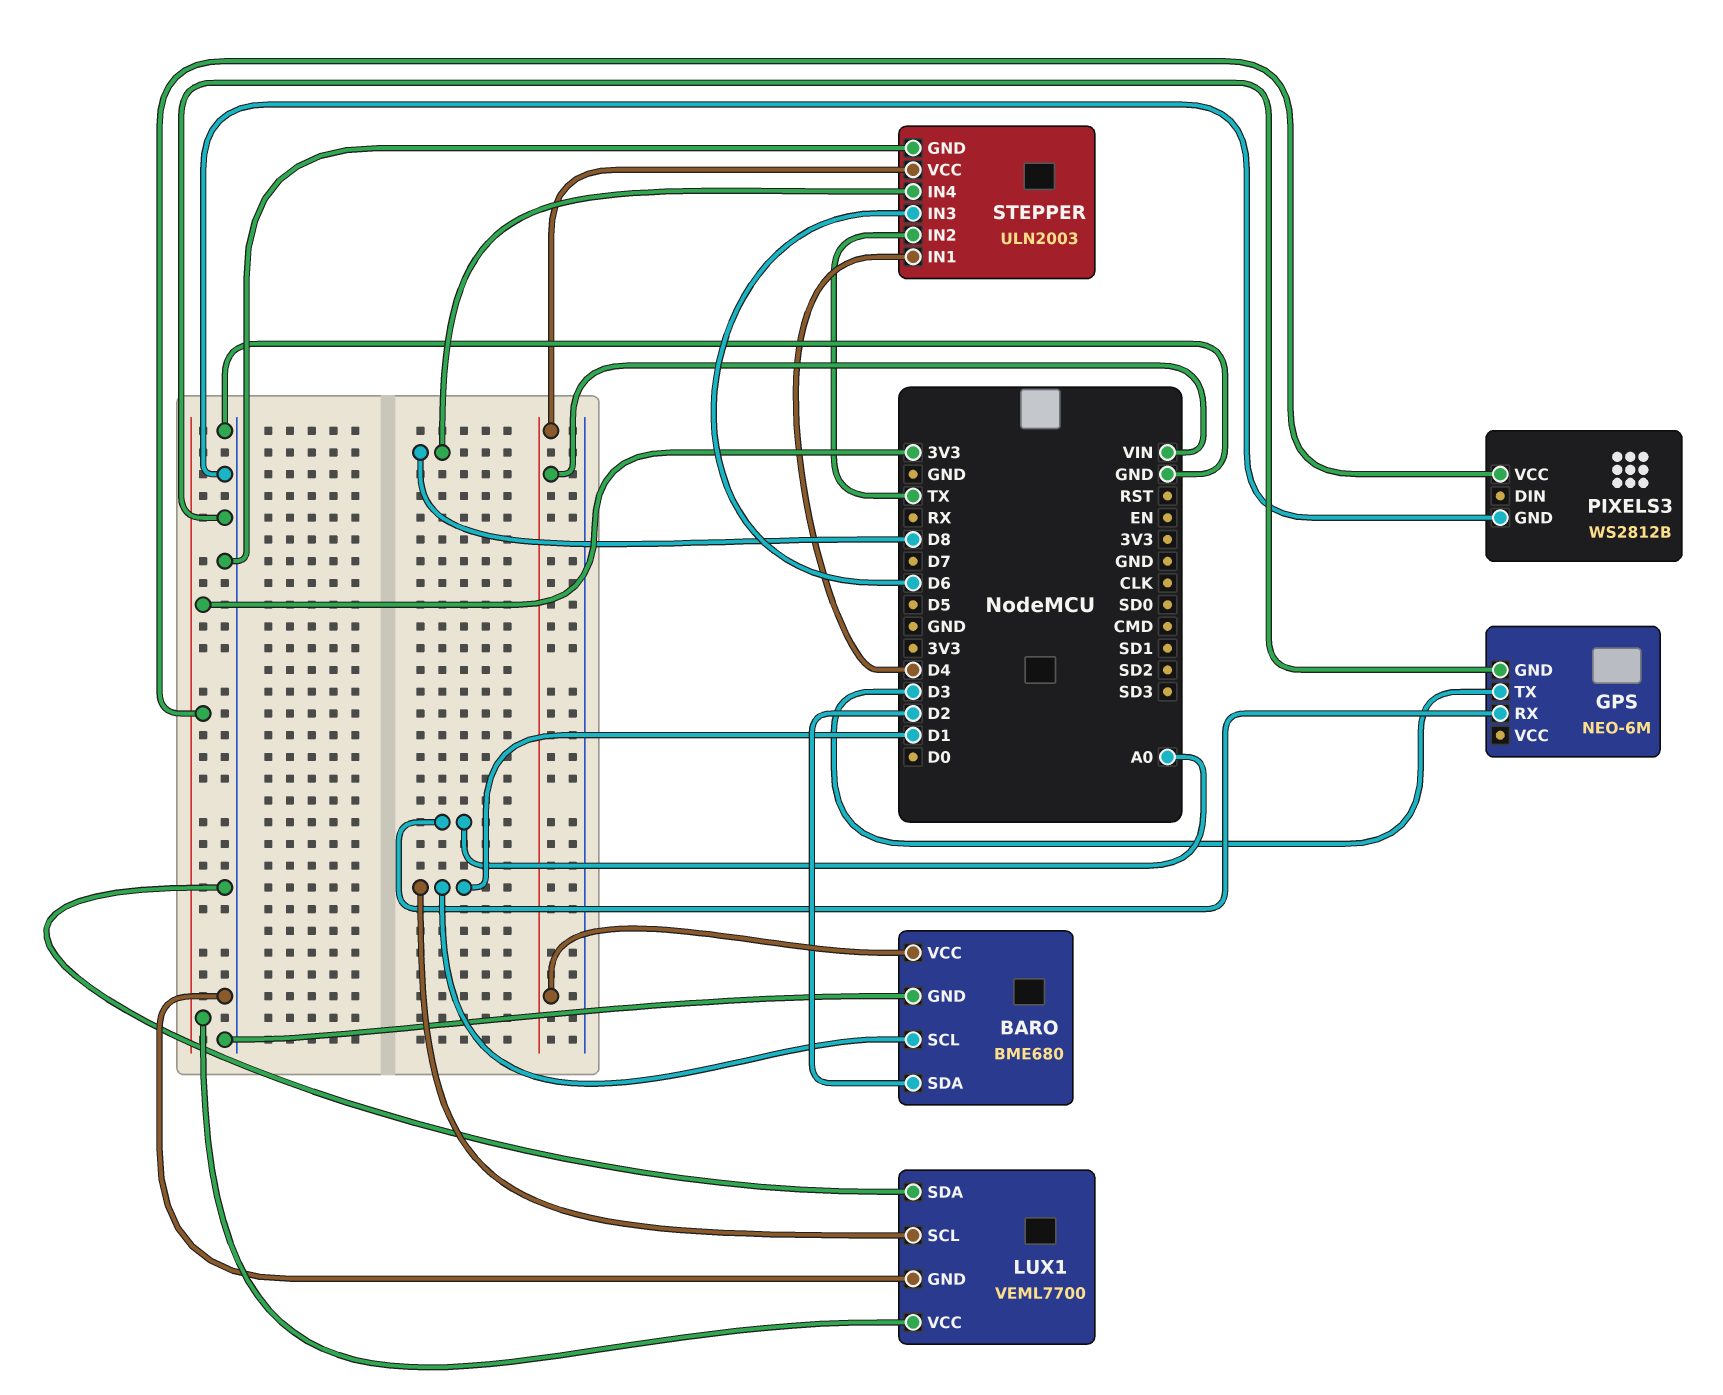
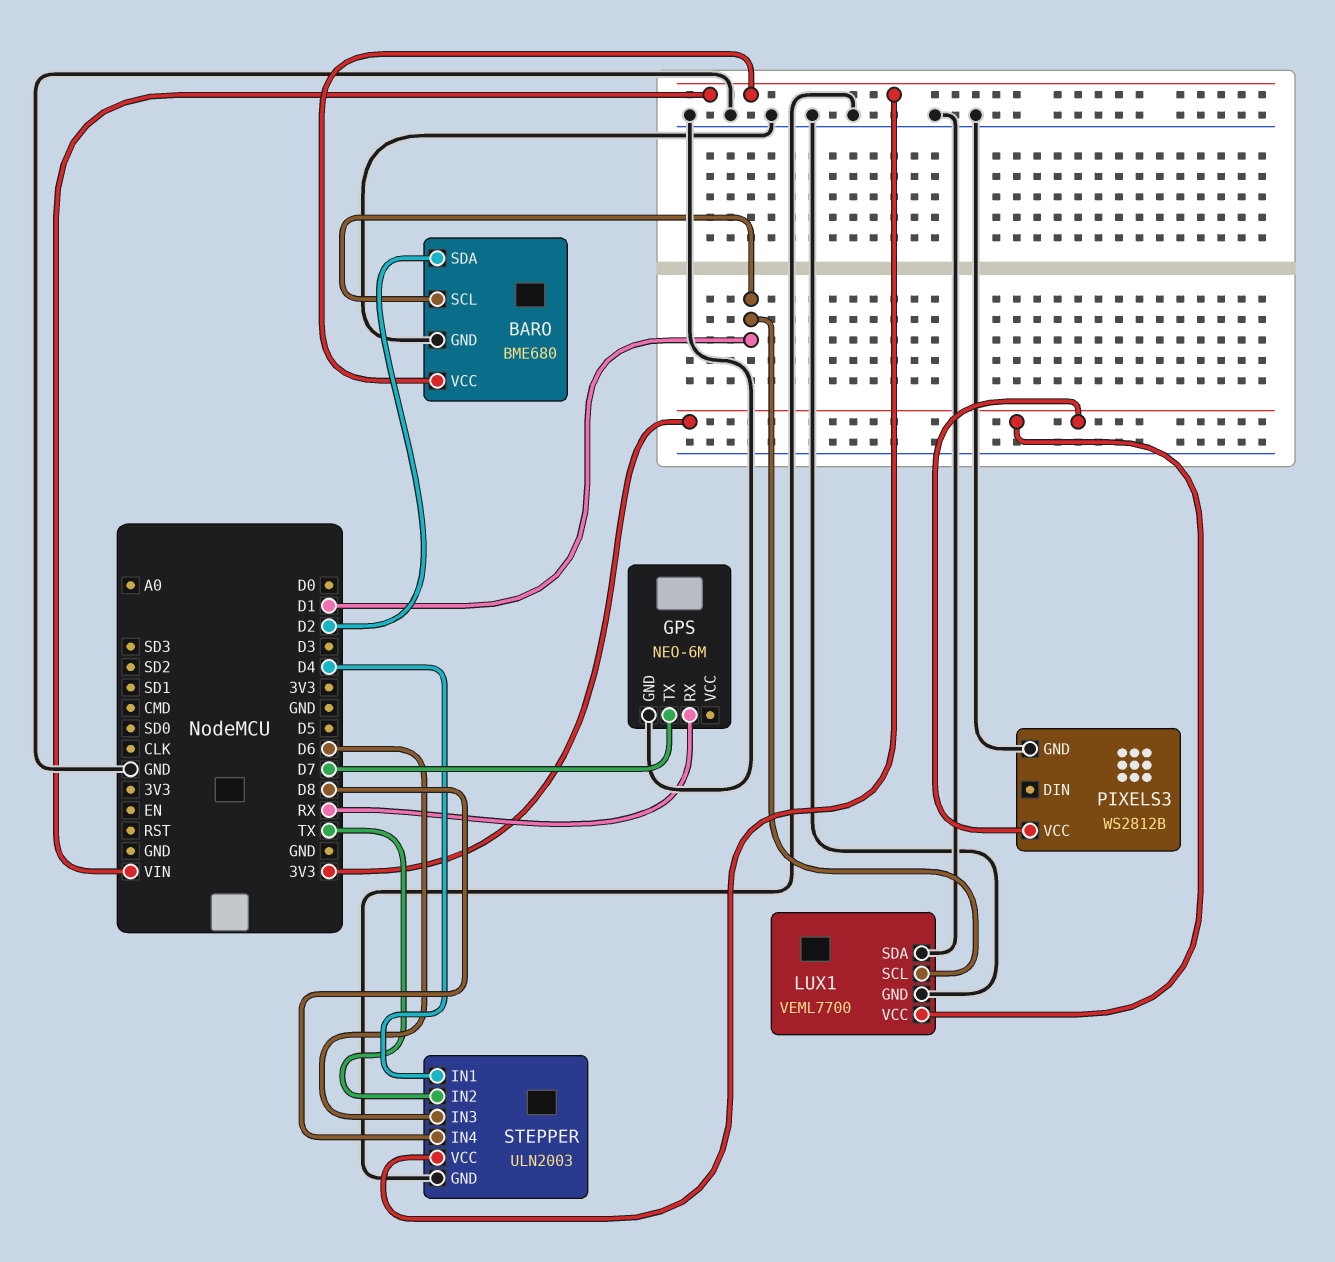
GPS pin RX: A0 -> RX
GPS pin TX: D3 -> D7

